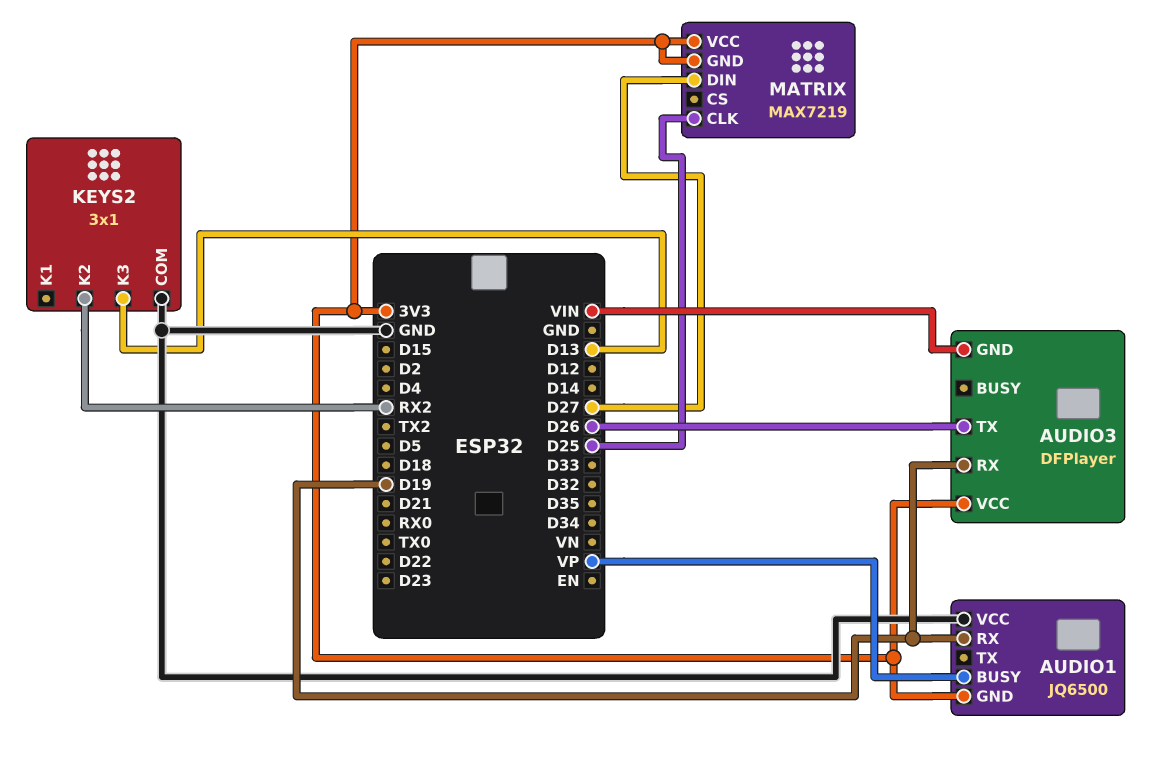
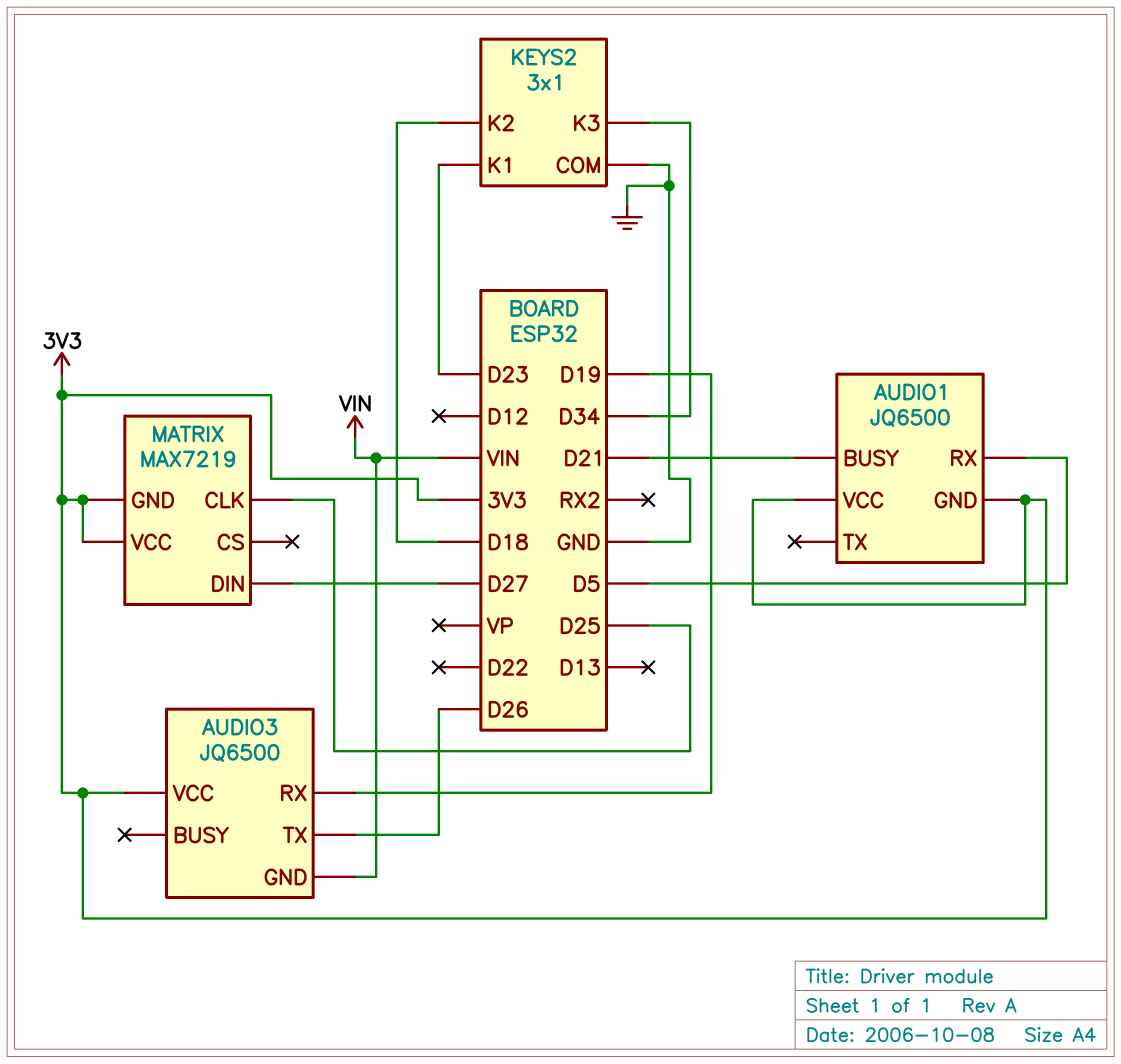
AUDIO1 pin BUSY: VP -> D21
AUDIO1 pin RX: D19 -> D5
AUDIO1 pin VCC: GND -> 3V3
AUDIO3: DFPlayer -> JQ6500
KEYS2 pin K1: none -> D23
KEYS2 pin K2: RX2 -> D18
KEYS2 pin K3: D13 -> D34

